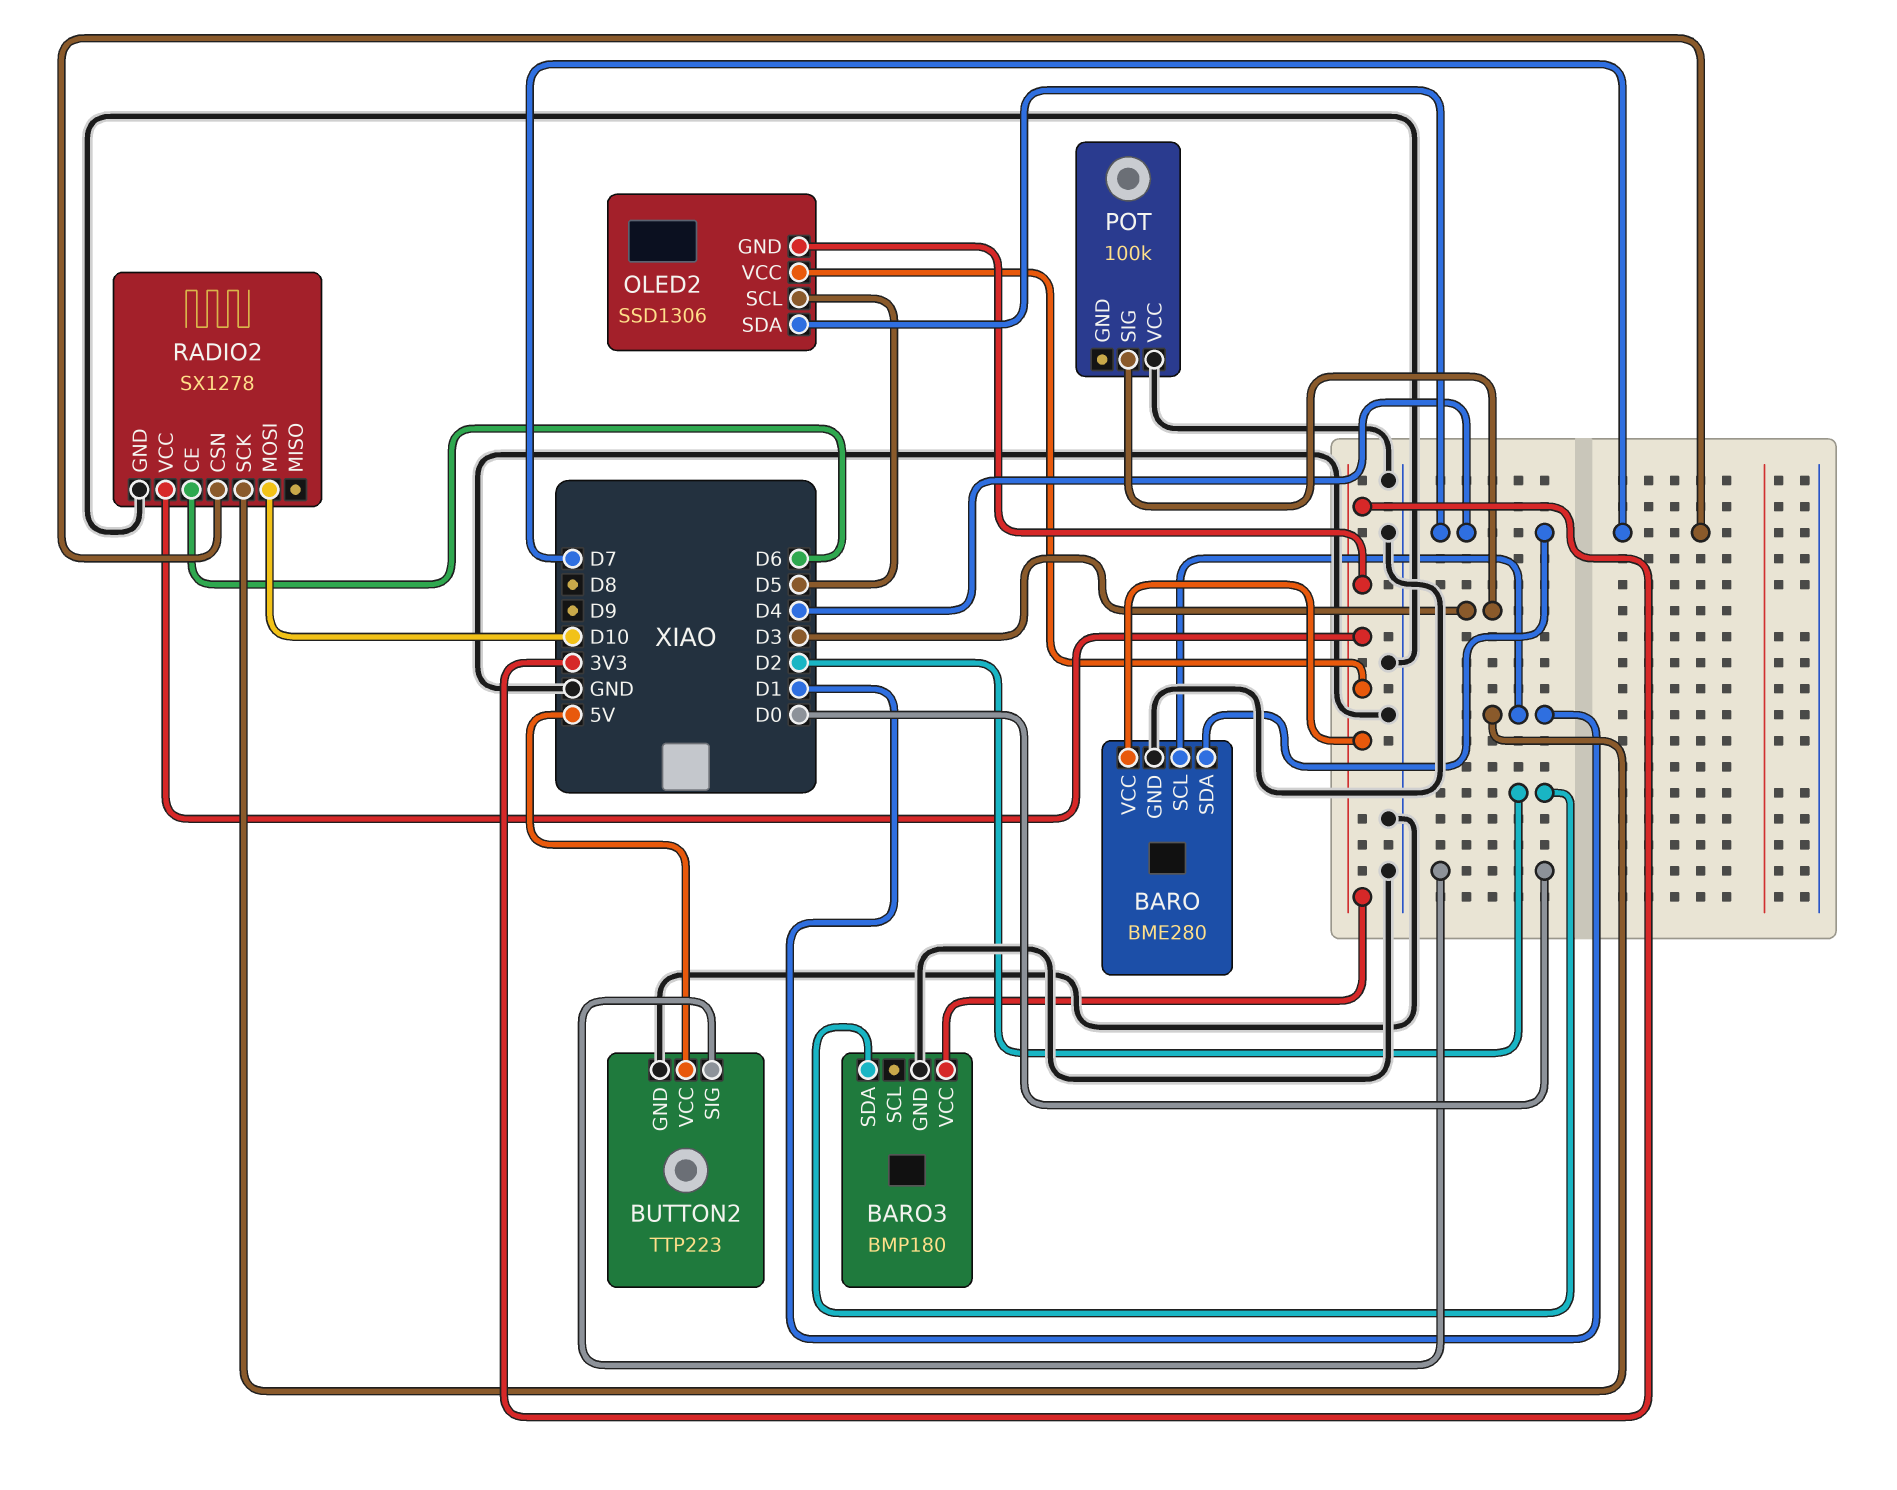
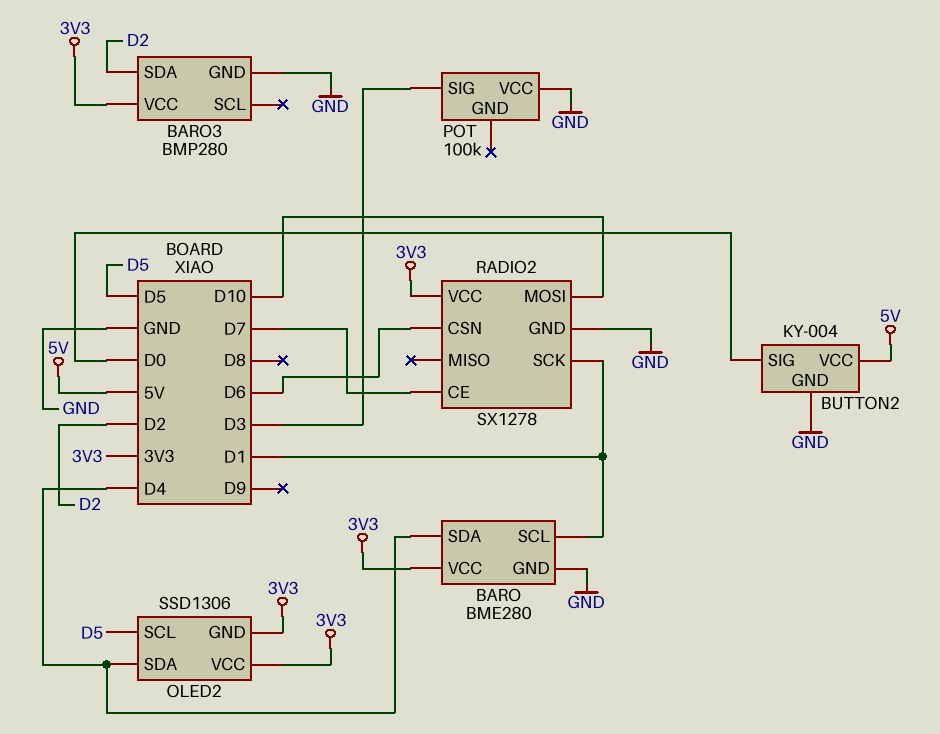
BARO3: BMP180 -> BMP280
BUTTON2: TTP223 -> KY-004
RADIO2 pin CE: D6 -> D7
RADIO2 pin CSN: D7 -> D6

